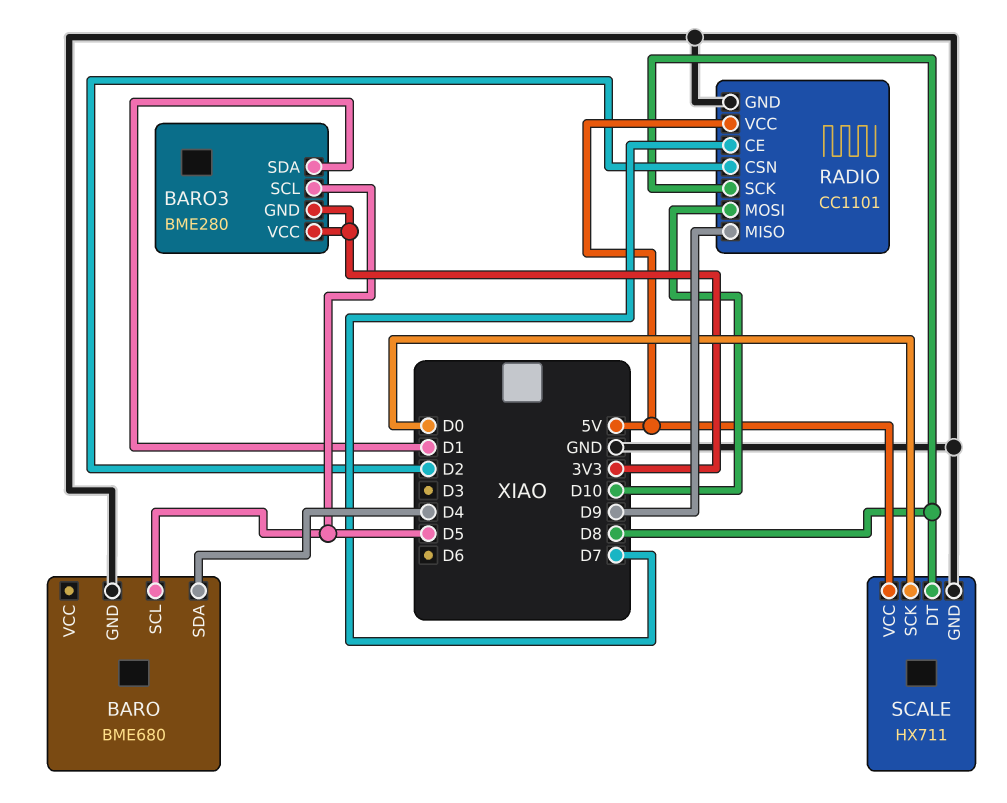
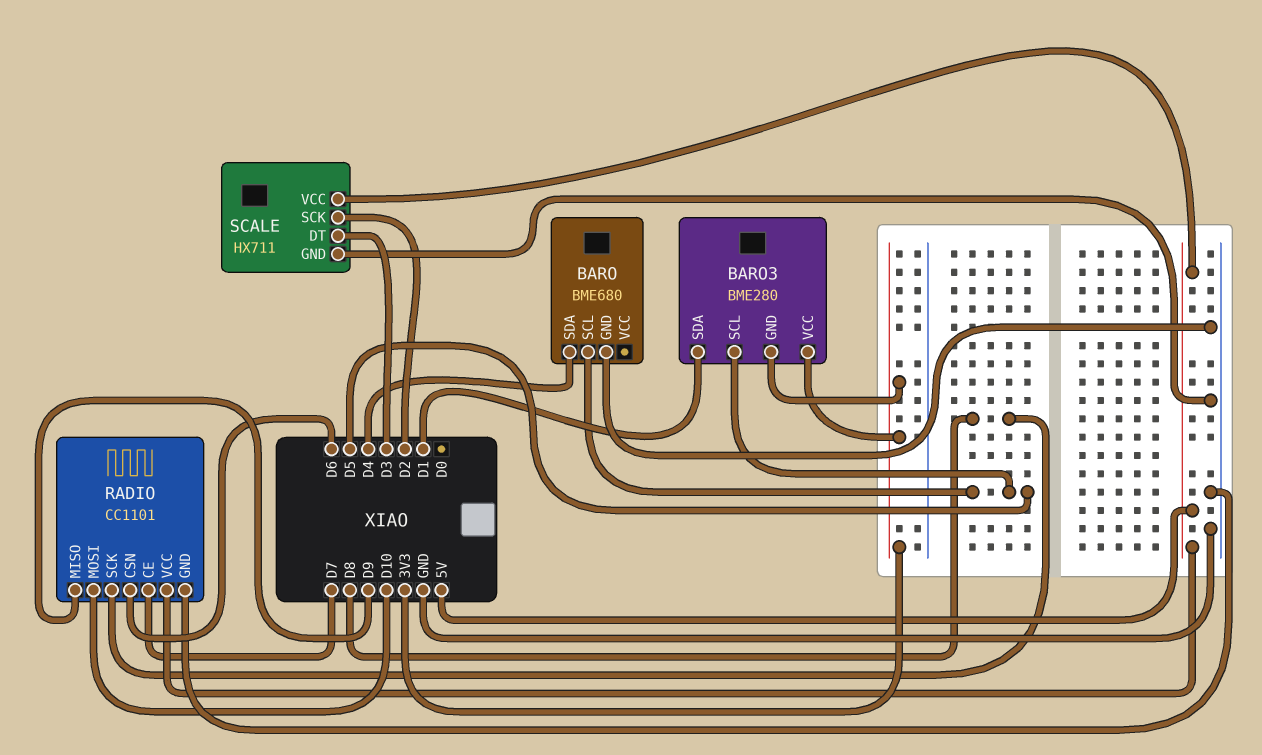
RADIO pin CSN: D2 -> D6
SCALE pin DT: D8 -> D3
SCALE pin SCK: D0 -> D2

